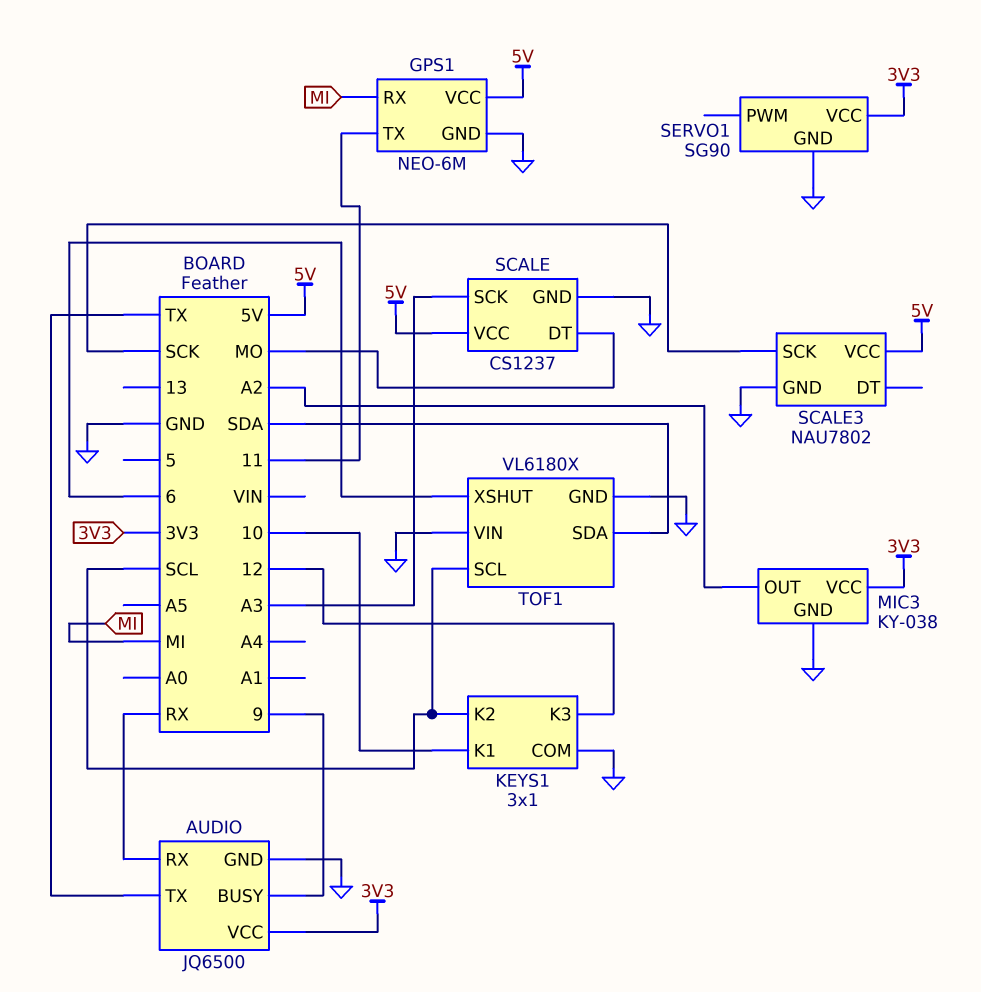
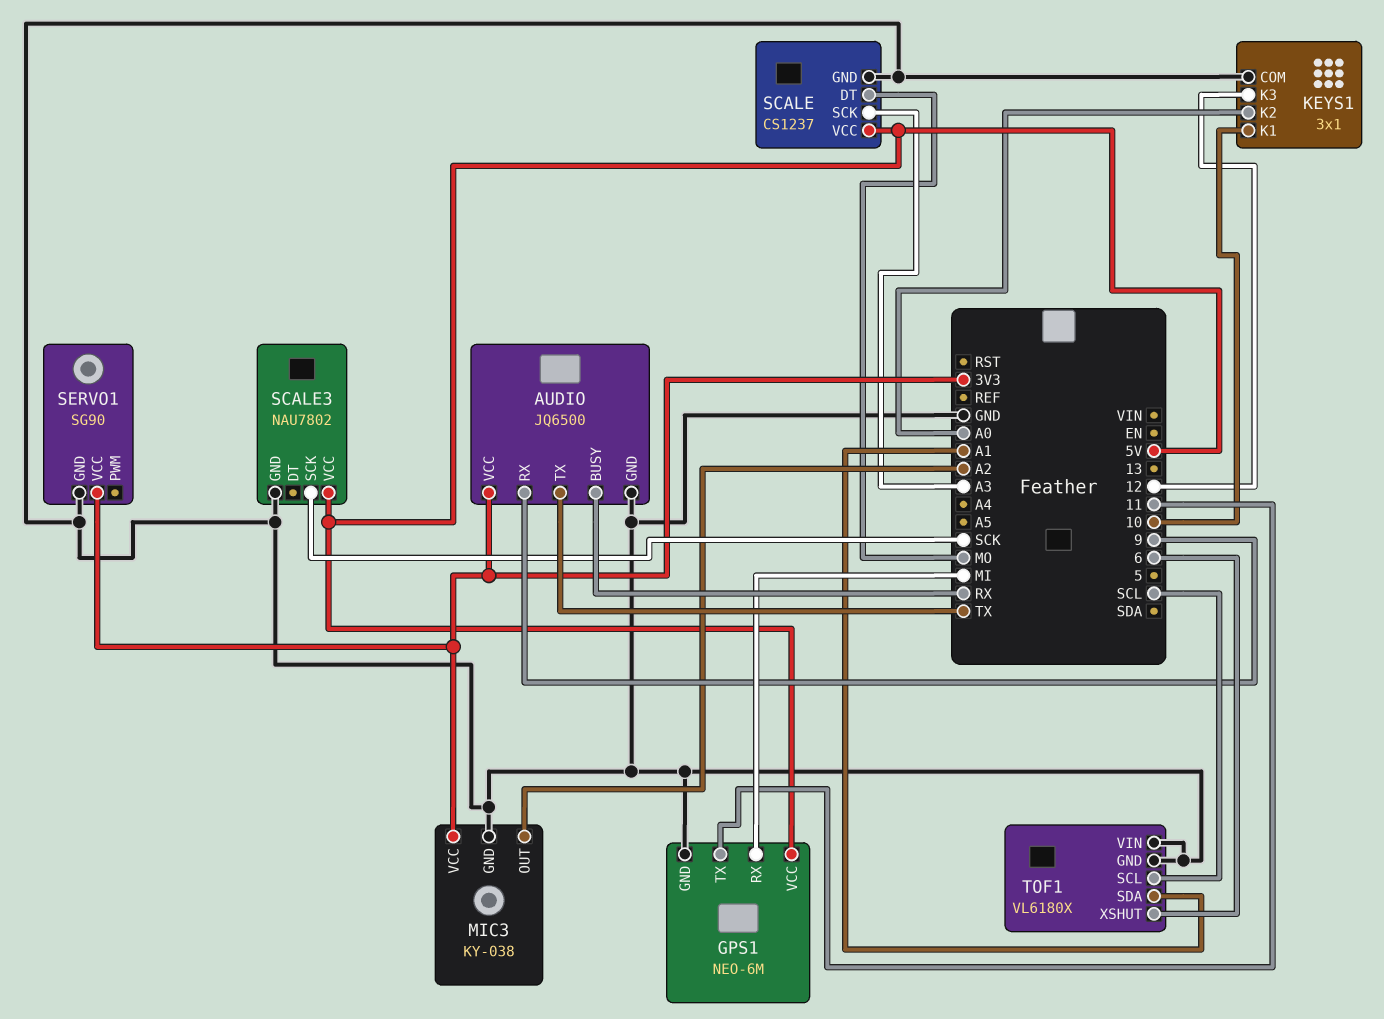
AUDIO pin BUSY: 9 -> RX
AUDIO pin RX: RX -> 9
KEYS1 pin K2: SCL -> A0
TOF1 pin SDA: SDA -> A1

